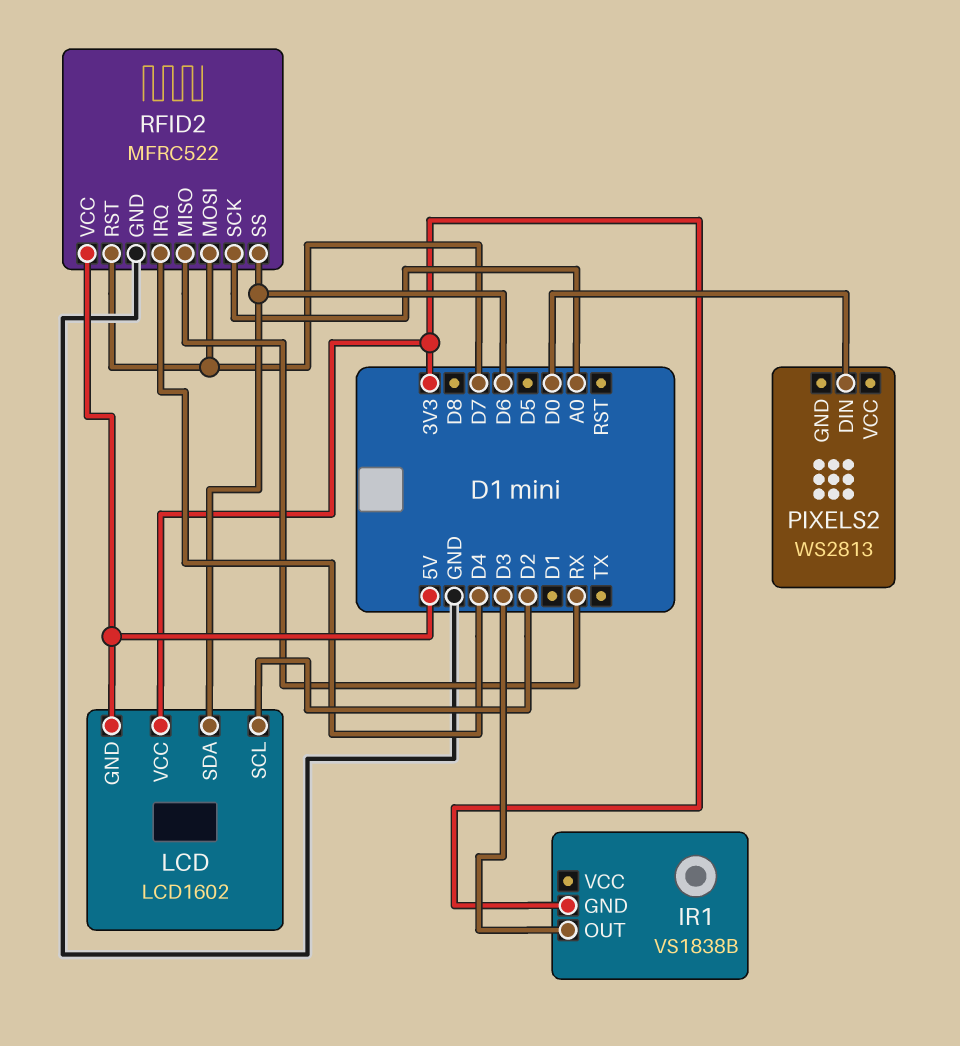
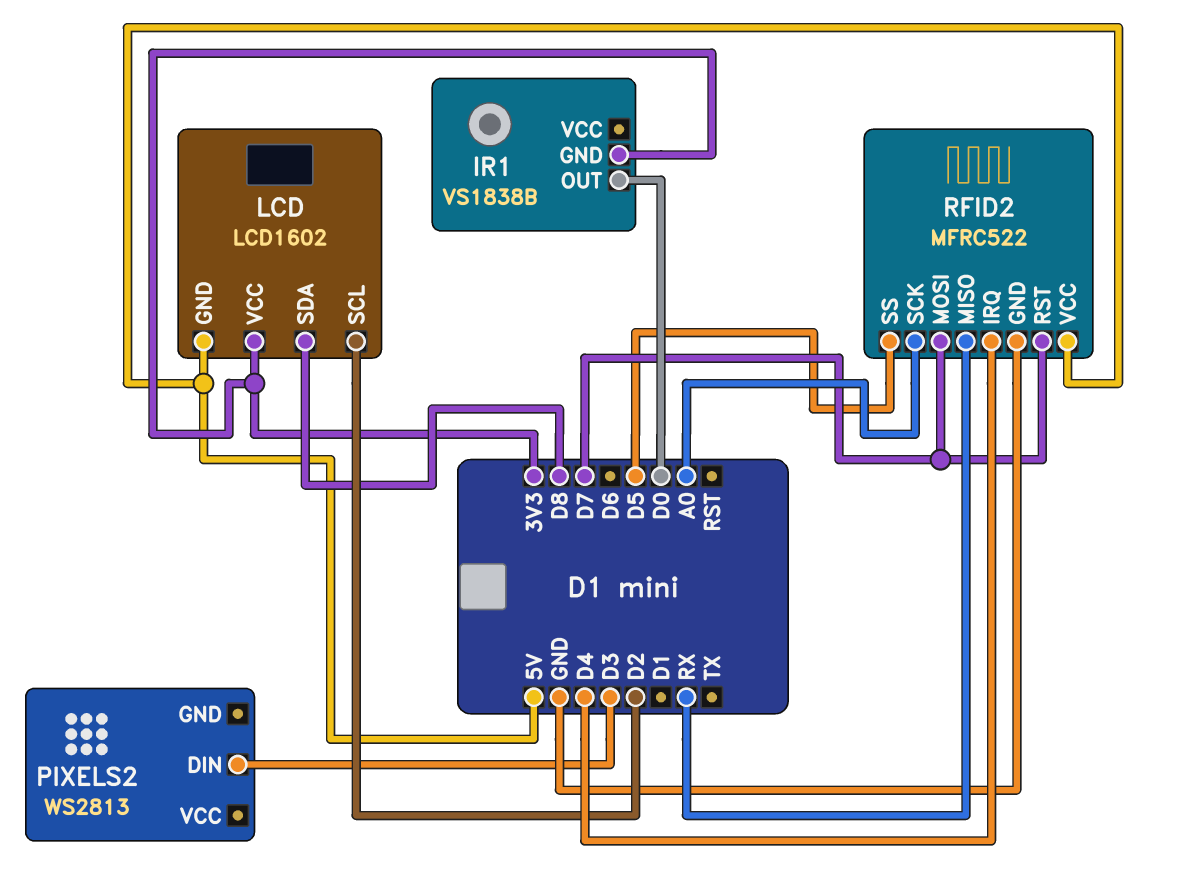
IR1 pin OUT: D3 -> D0
LCD pin SDA: D6 -> D8
PIXELS2 pin DIN: D0 -> D3
RFID2 pin SS: D6 -> D5

